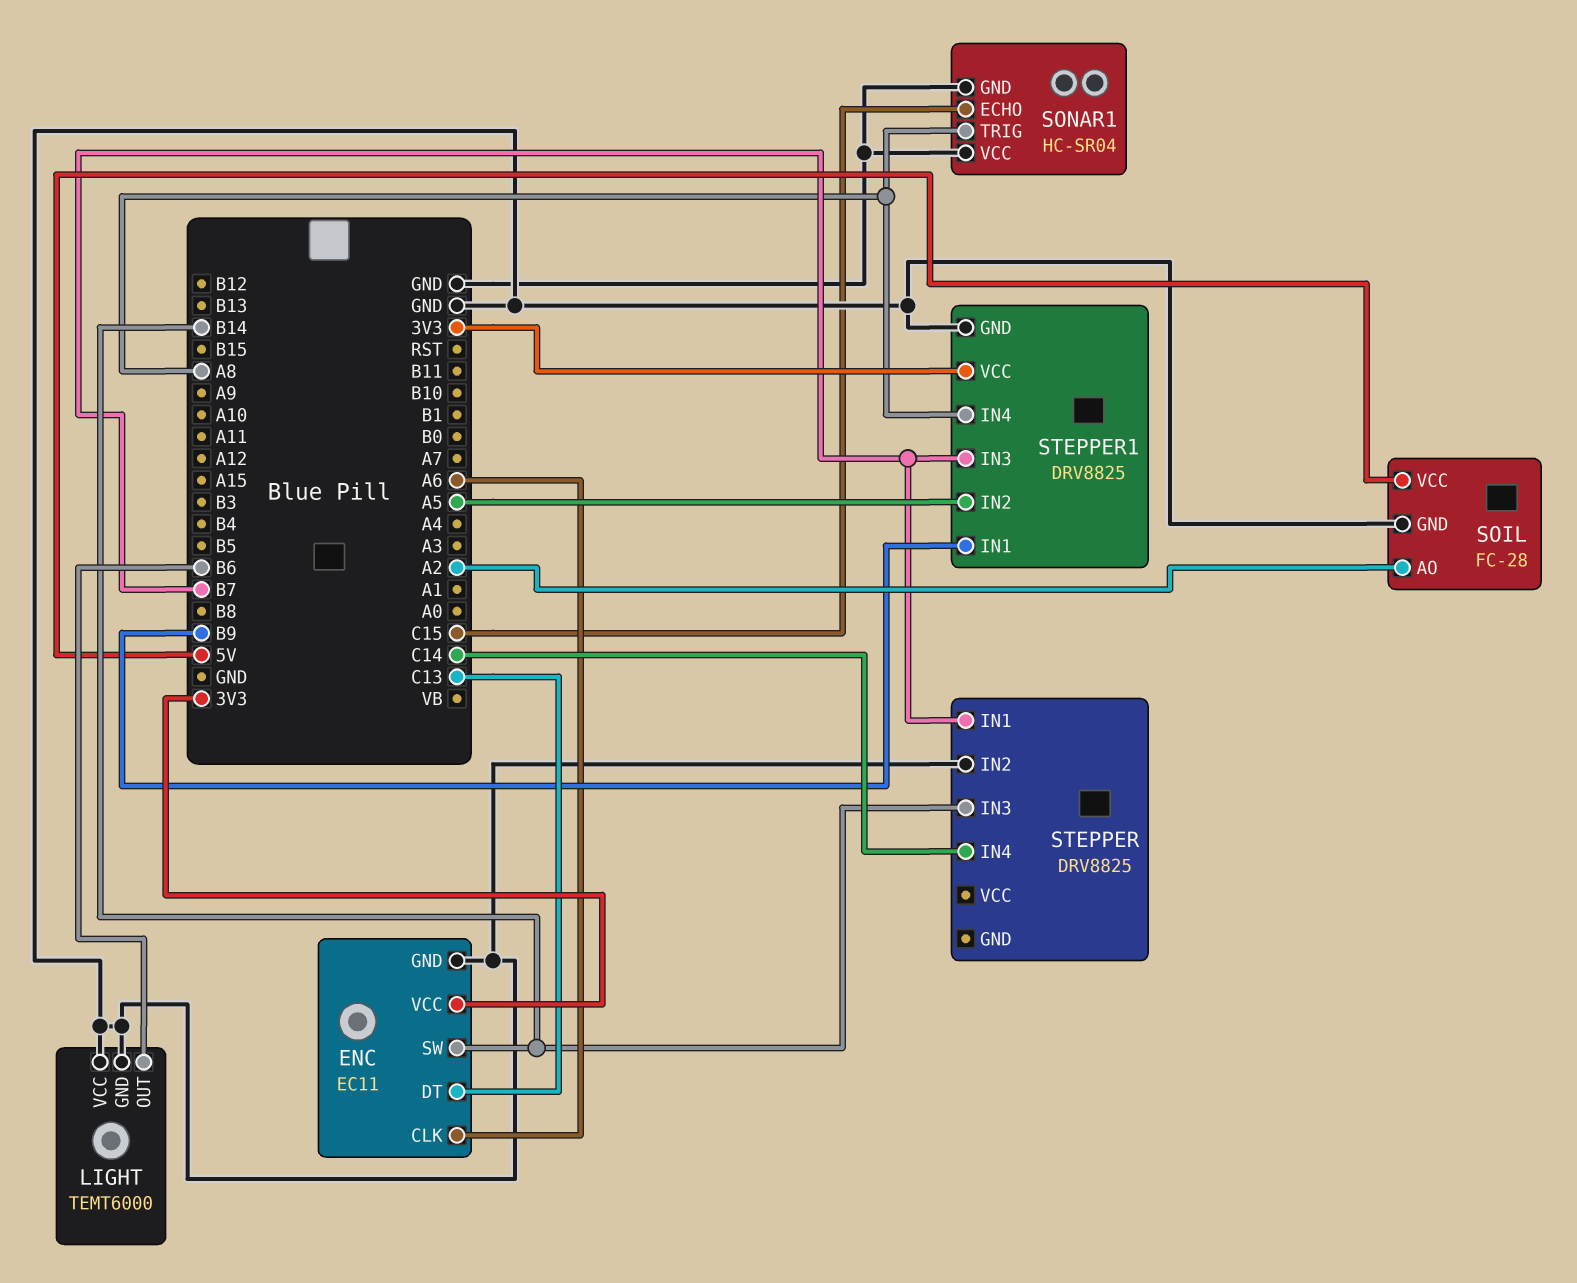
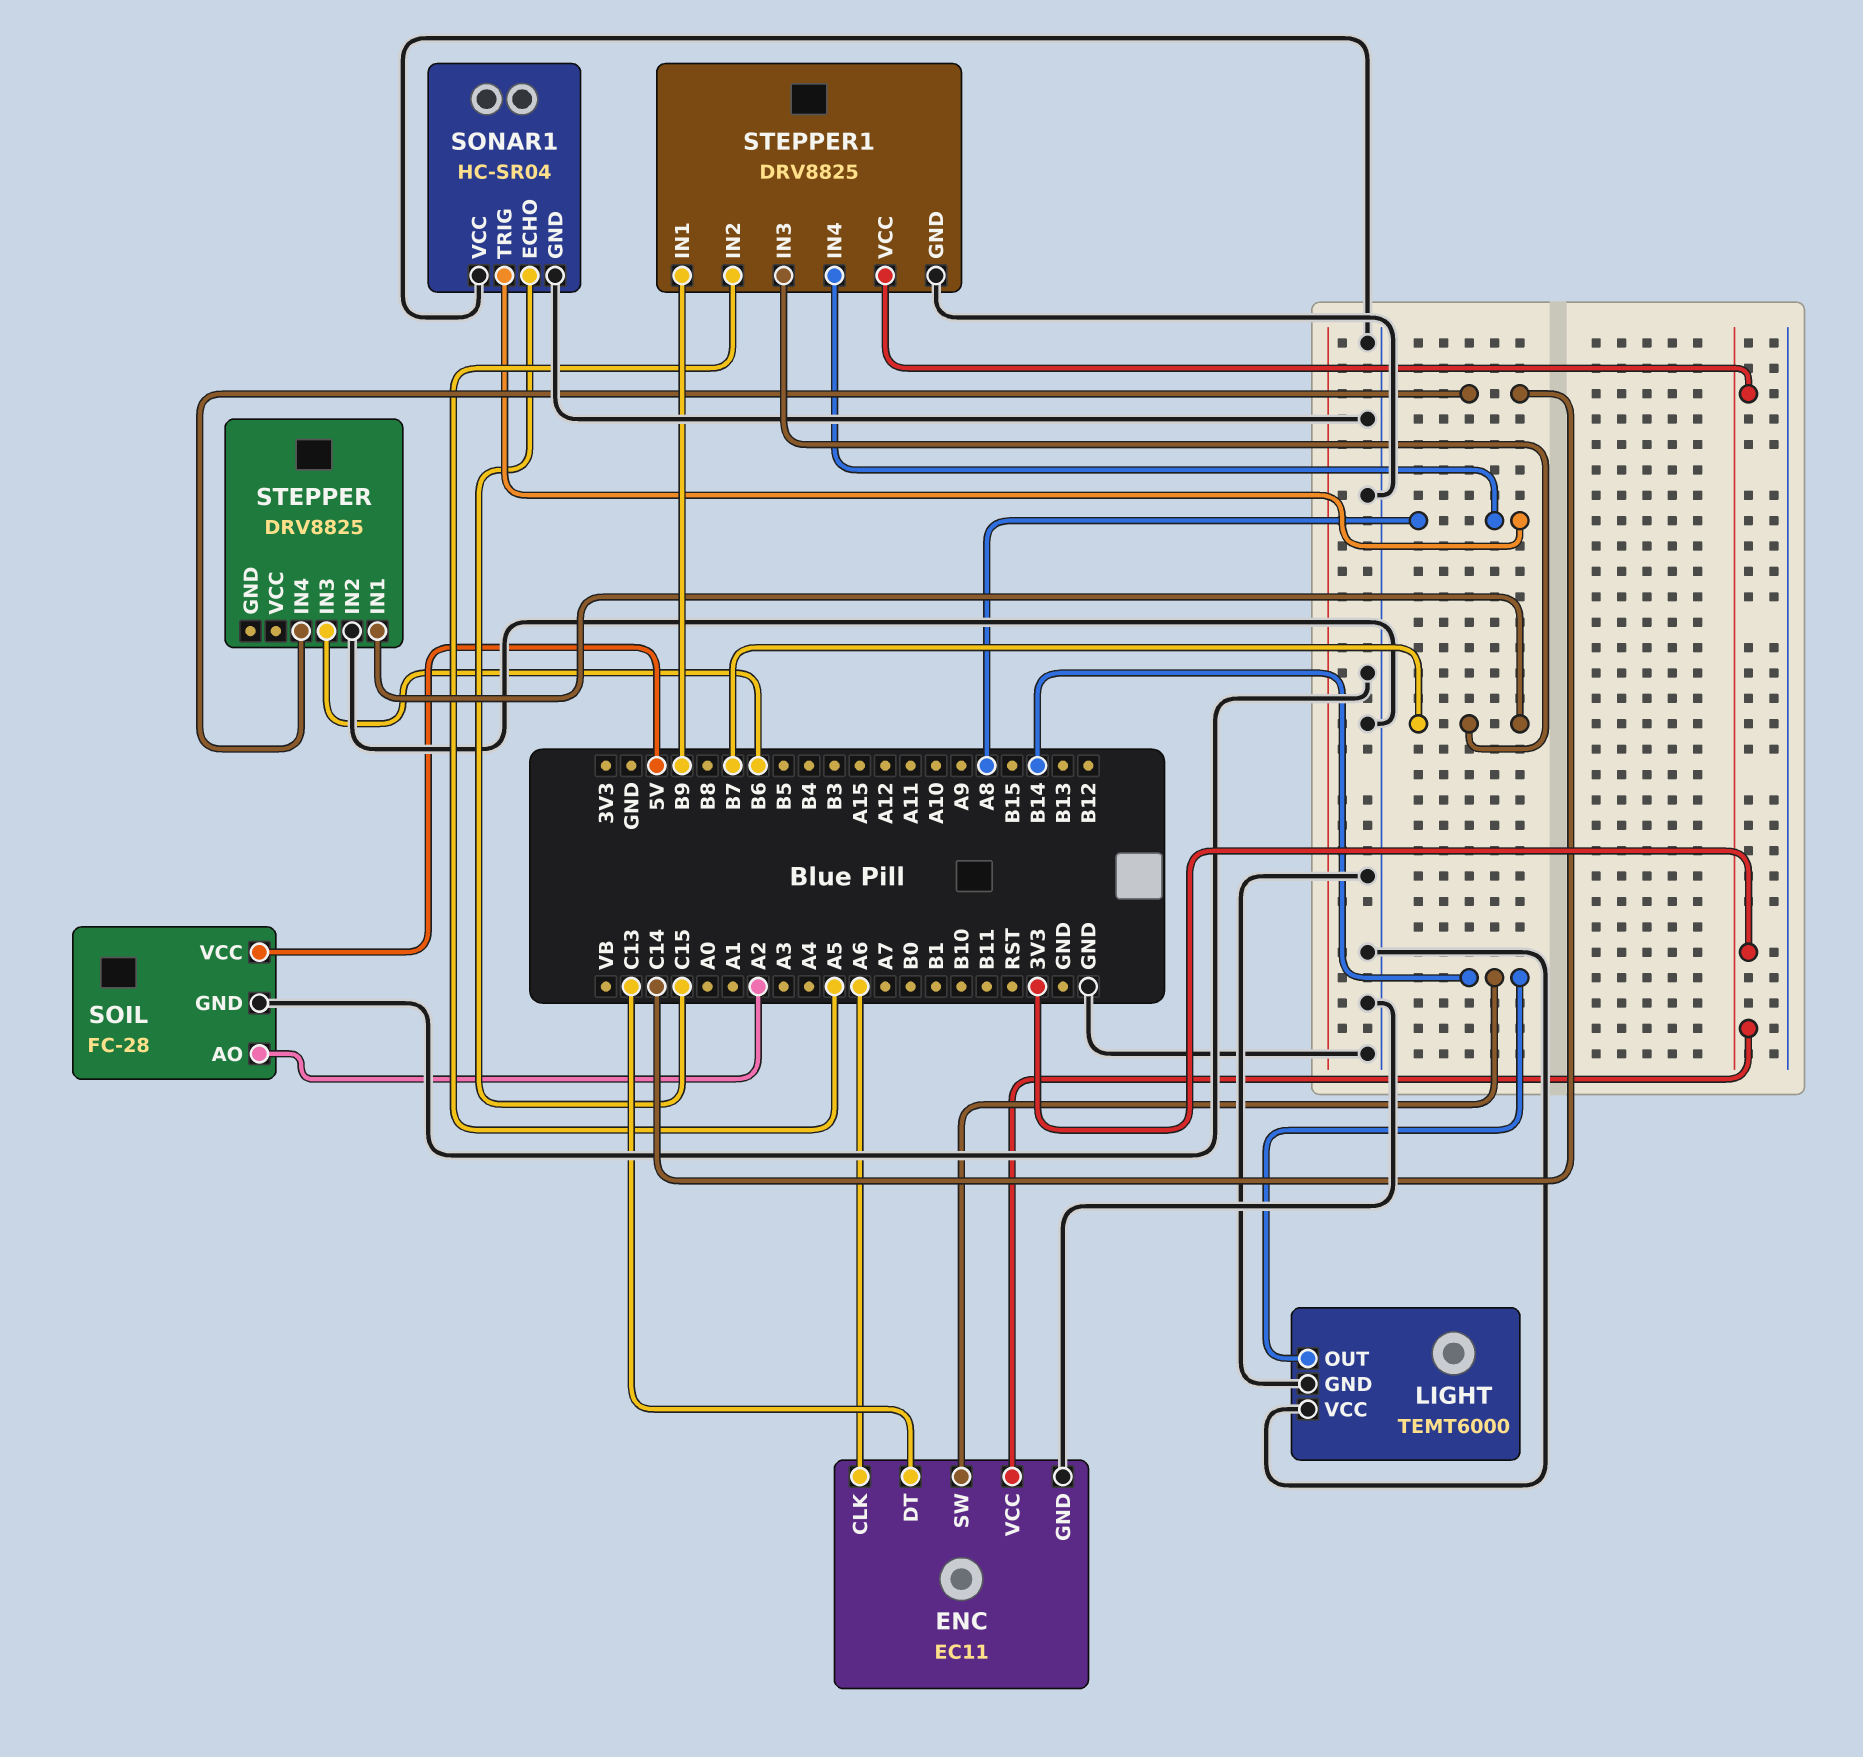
LIGHT pin OUT: B6 -> B14
STEPPER pin IN3: B14 -> B6

